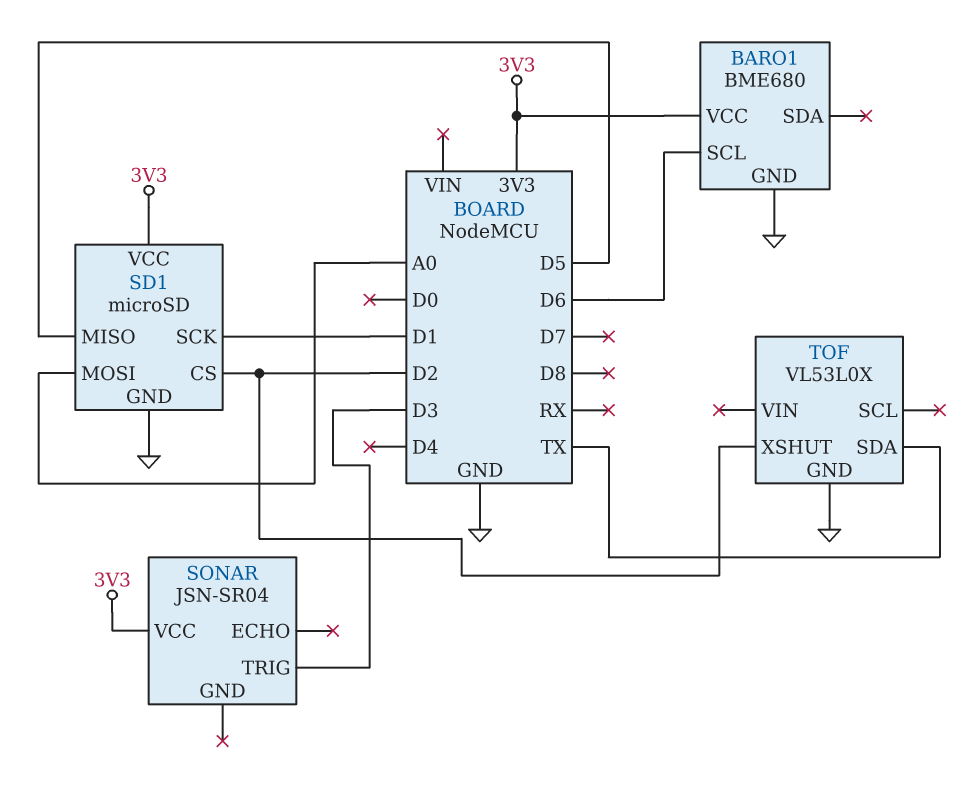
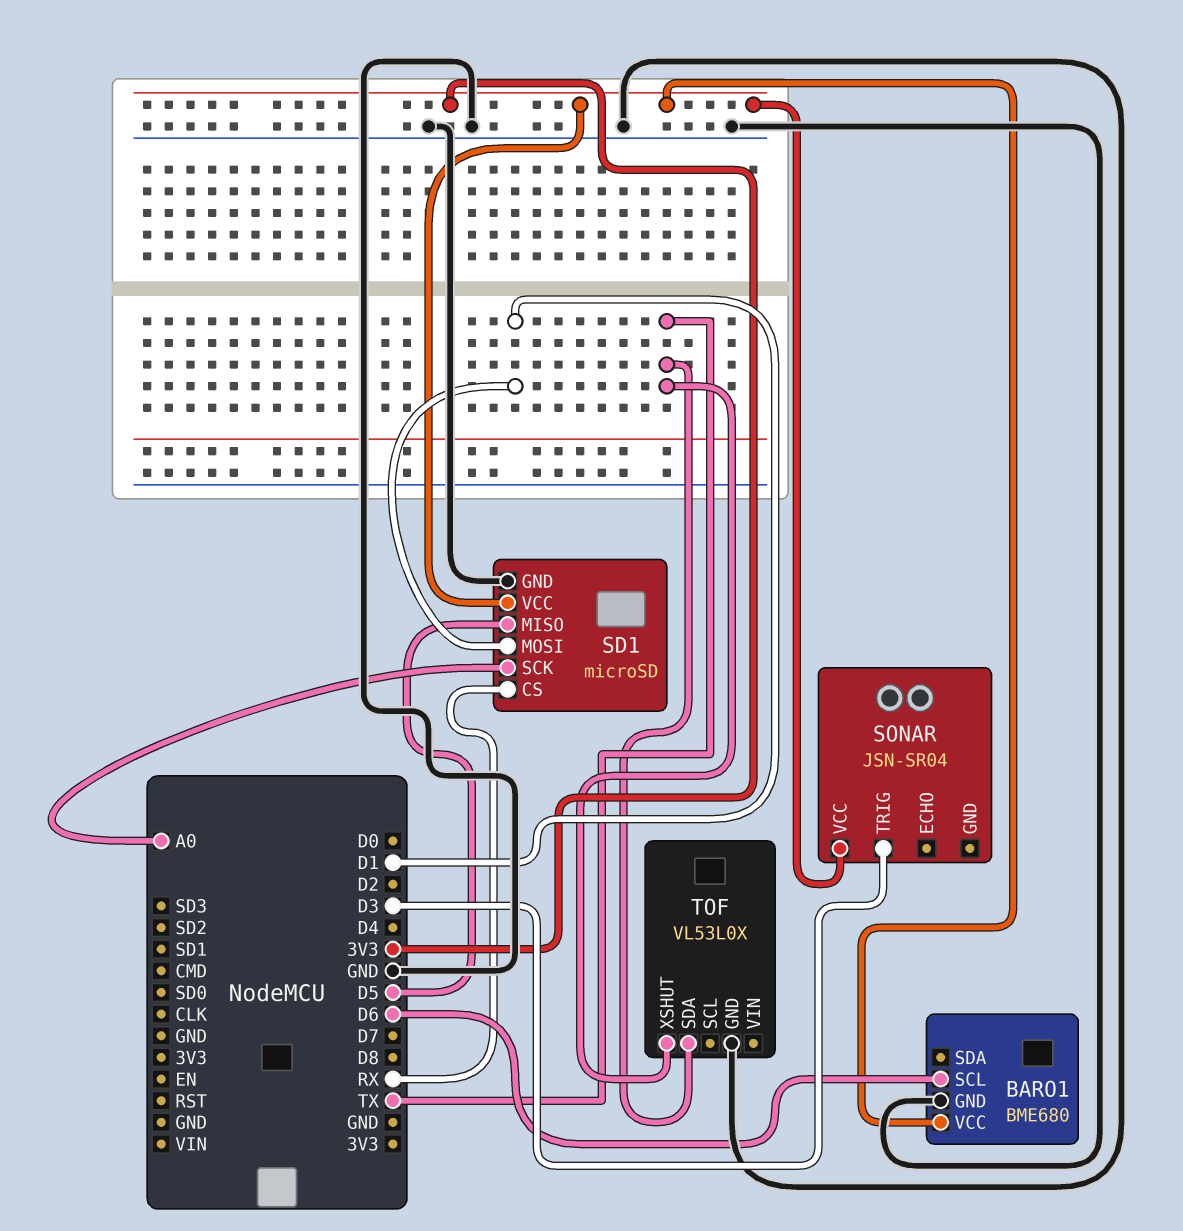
SD1 pin CS: D2 -> RX
SD1 pin MOSI: A0 -> D1
SD1 pin SCK: D1 -> A0
TOF pin XSHUT: D2 -> TX

